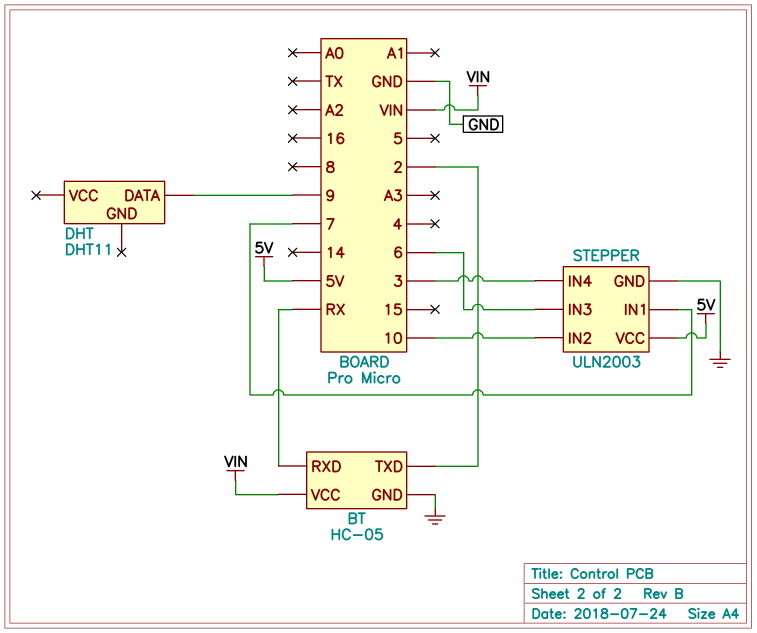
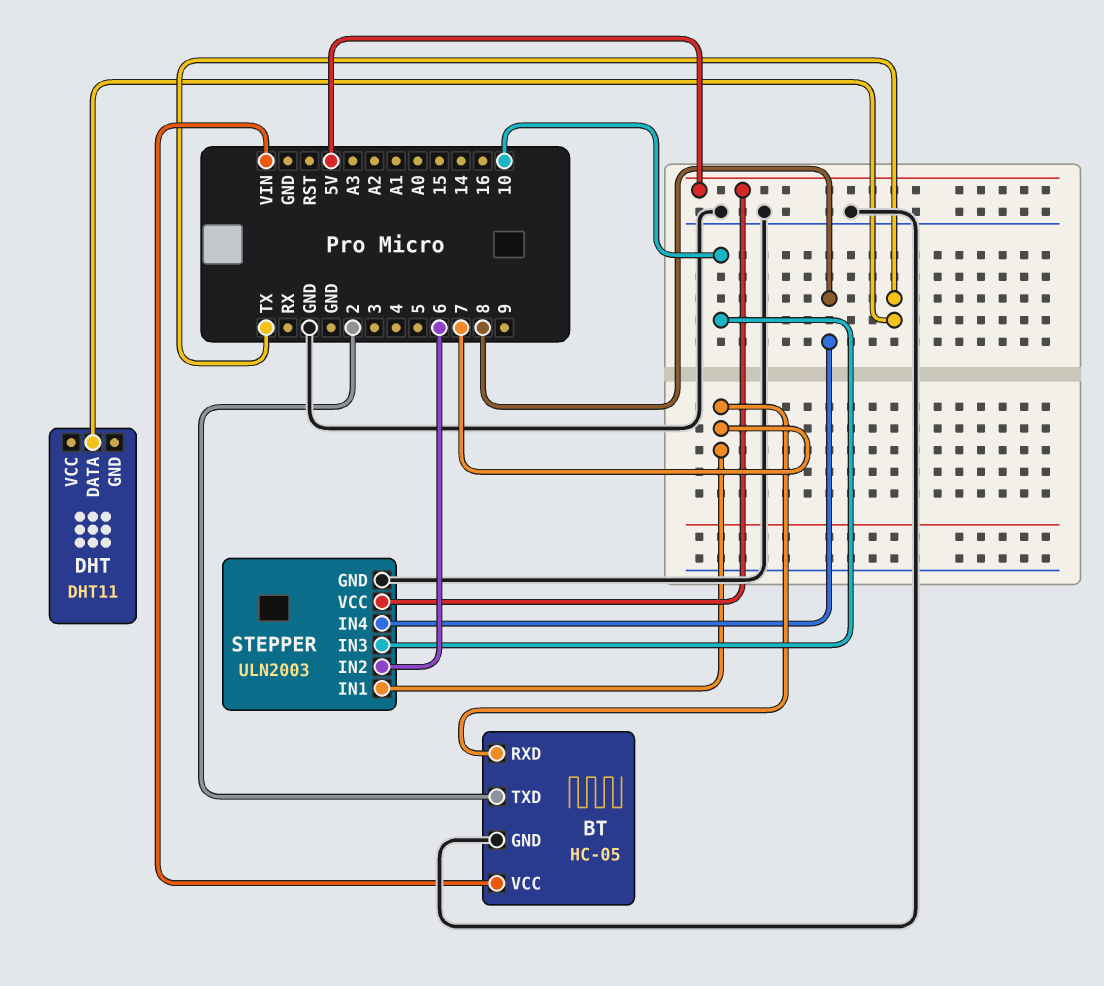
BT pin RXD: RX -> 7
DHT pin DATA: 9 -> TX
STEPPER pin IN2: 10 -> 6
STEPPER pin IN3: 6 -> 10
STEPPER pin IN4: 3 -> 8

